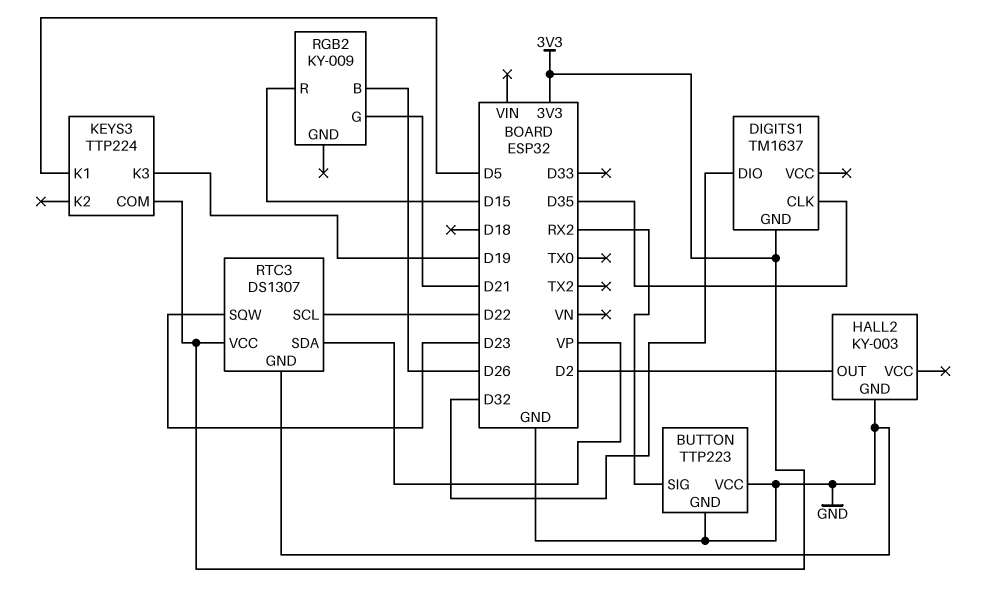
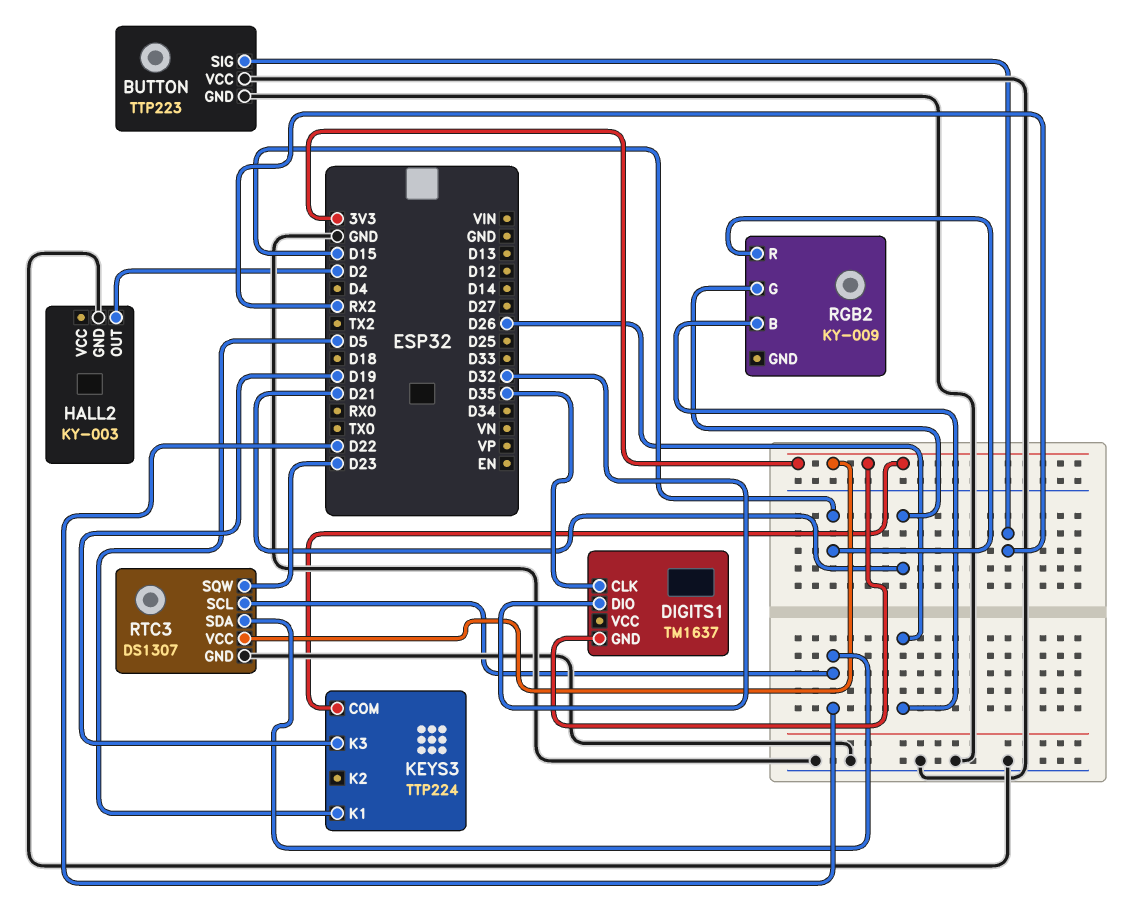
RTC3 pin SDA: VP -> D22

